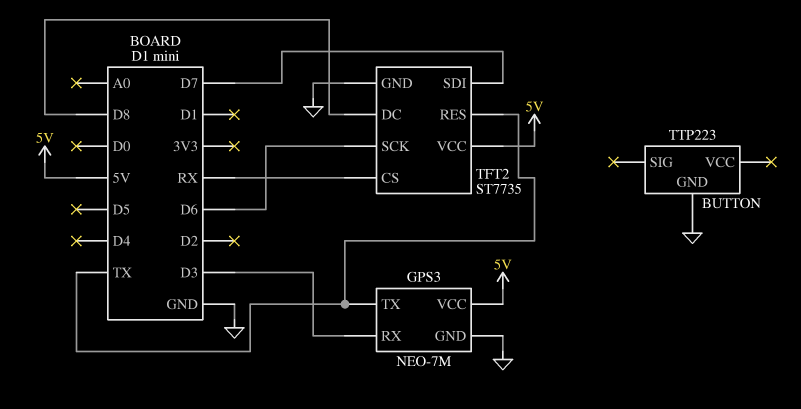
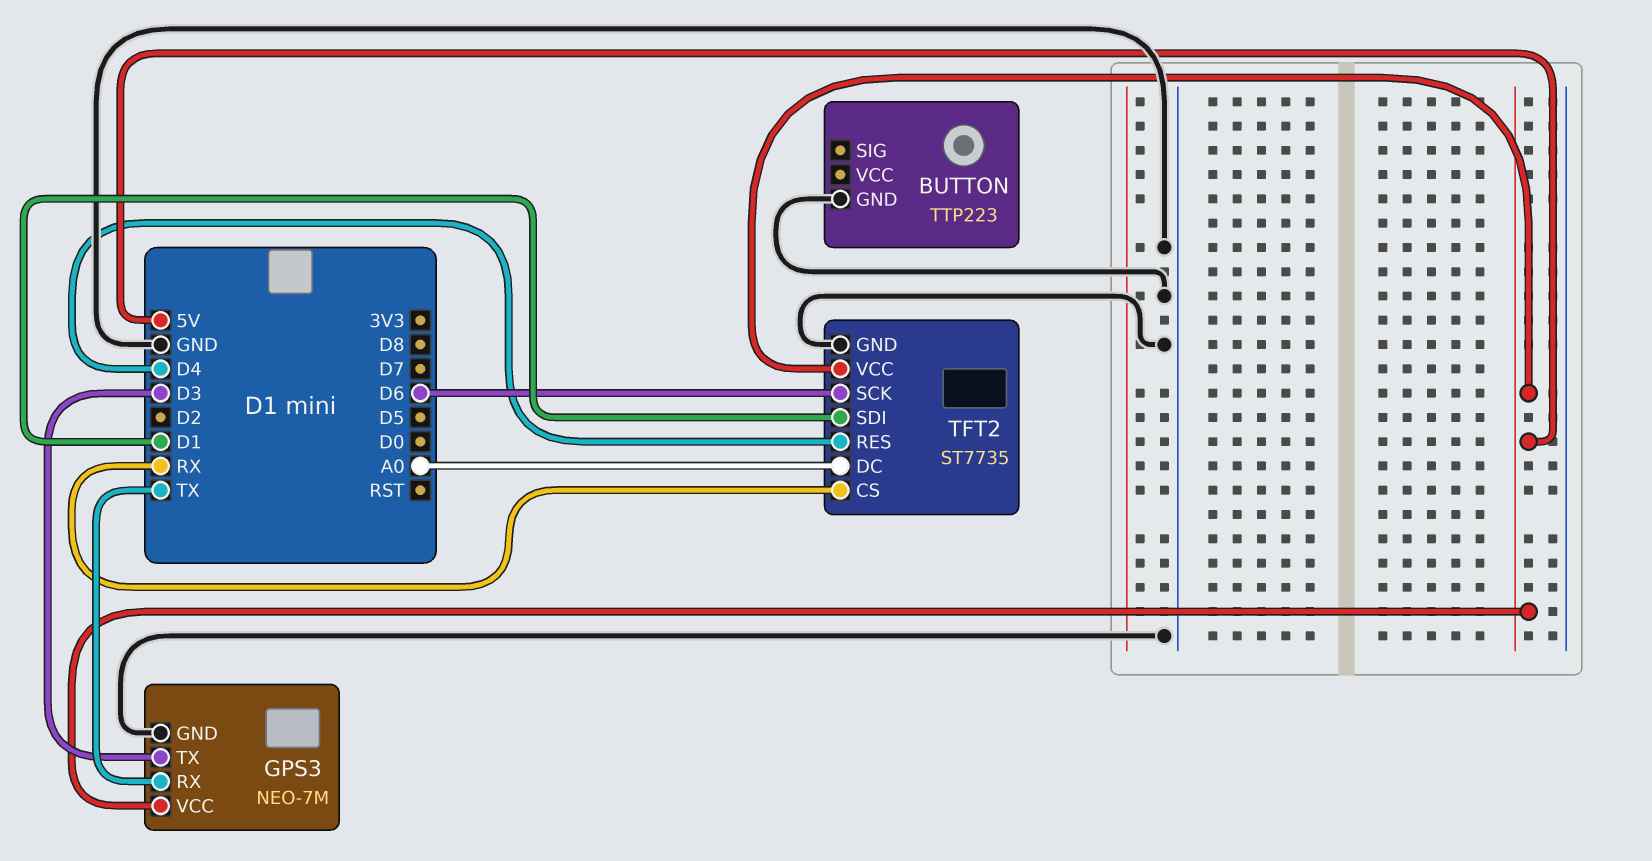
GPS3 pin RX: D3 -> TX
GPS3 pin TX: TX -> D3
TFT2 pin DC: D8 -> A0
TFT2 pin RES: TX -> D4
TFT2 pin SDI: D7 -> D1

